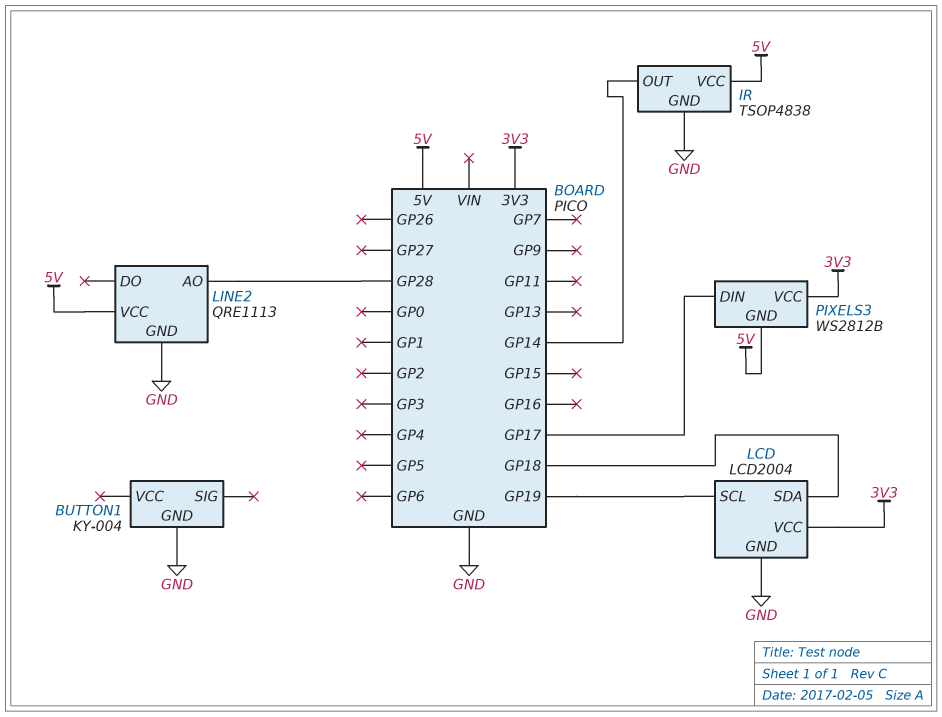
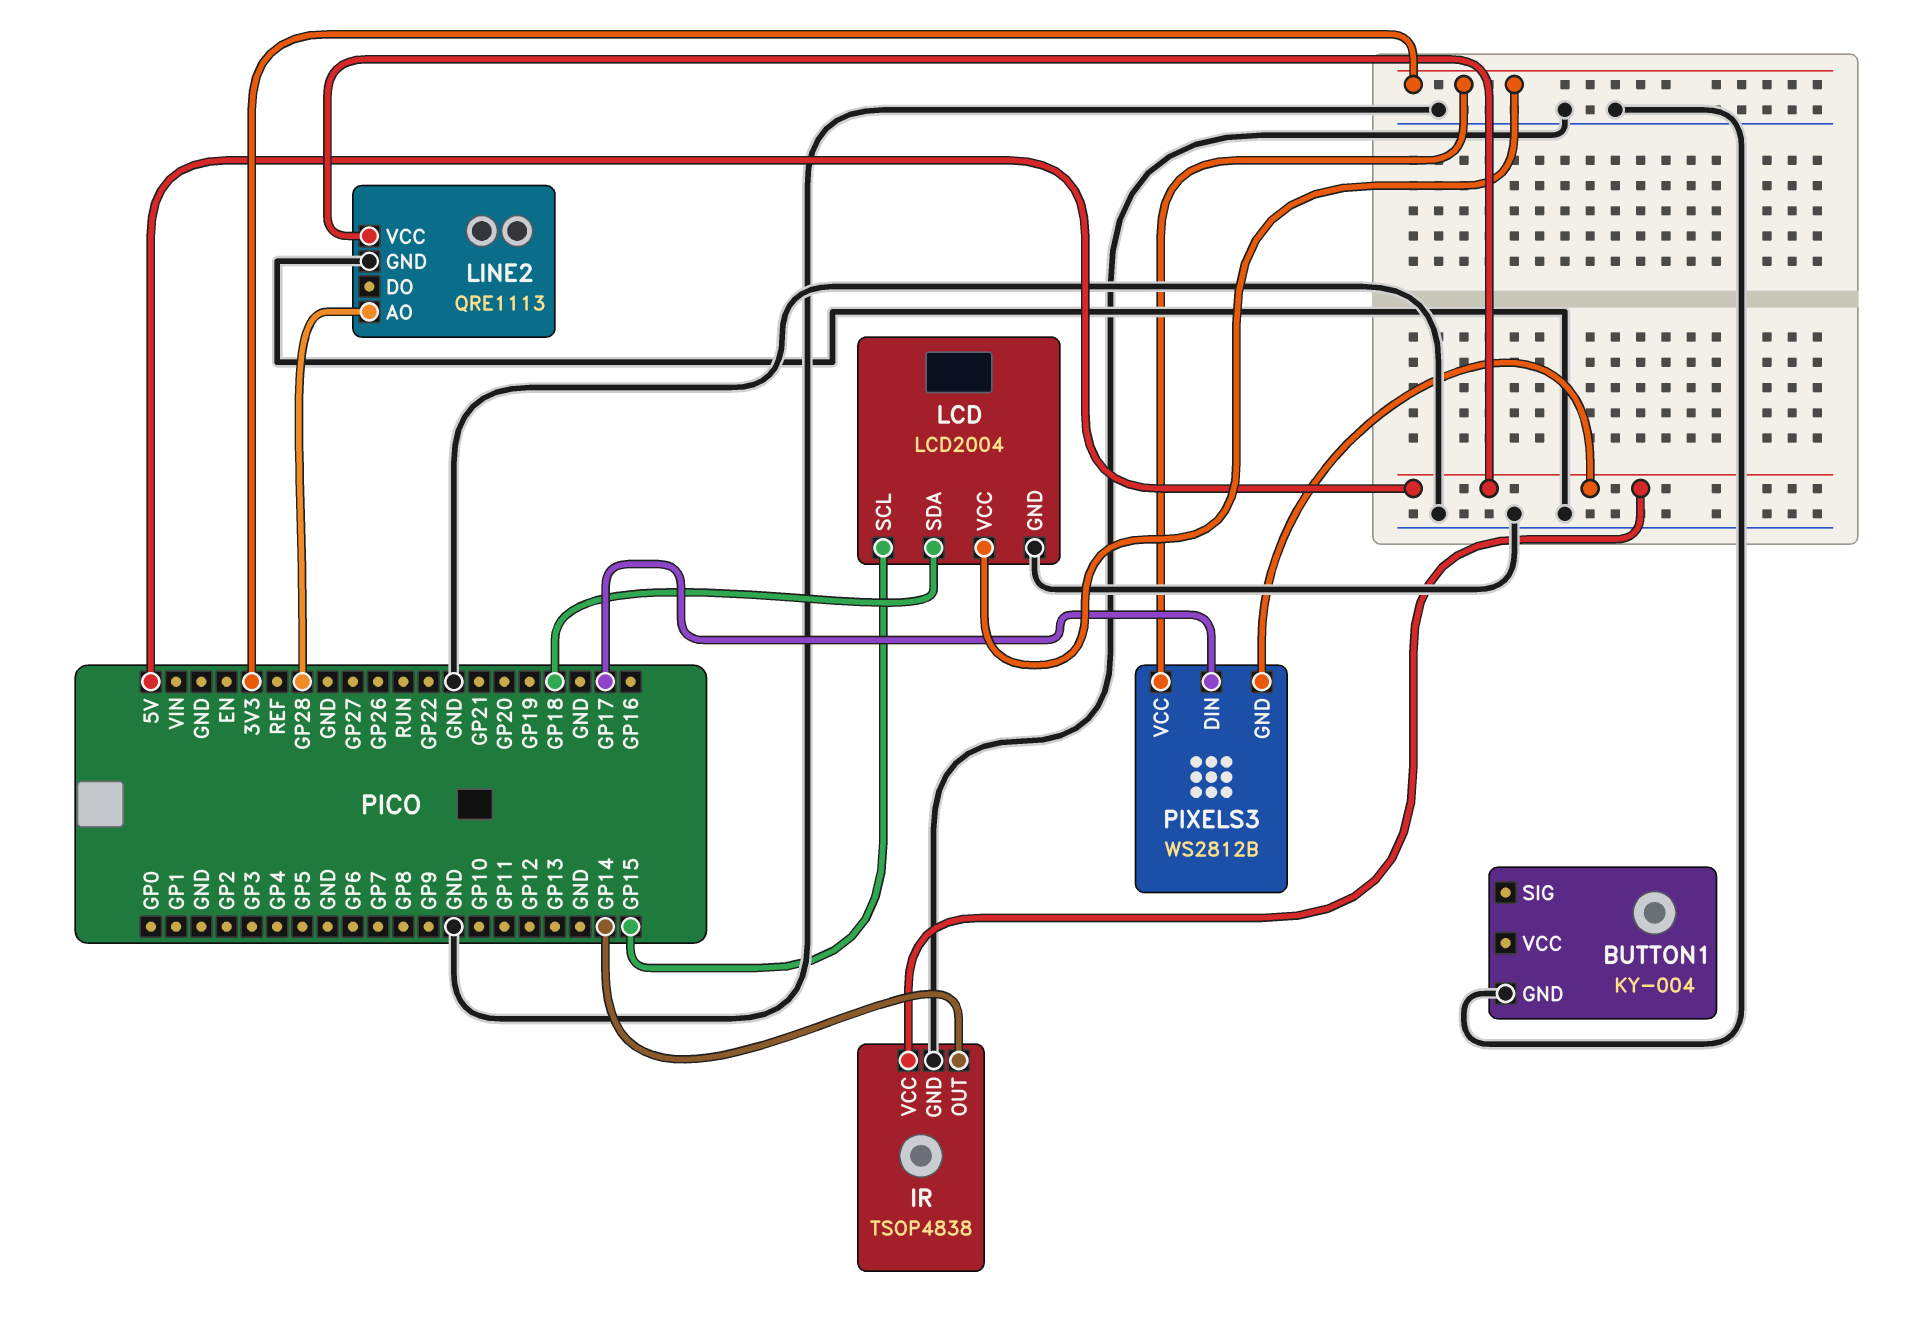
LCD pin SCL: GP19 -> GP15

